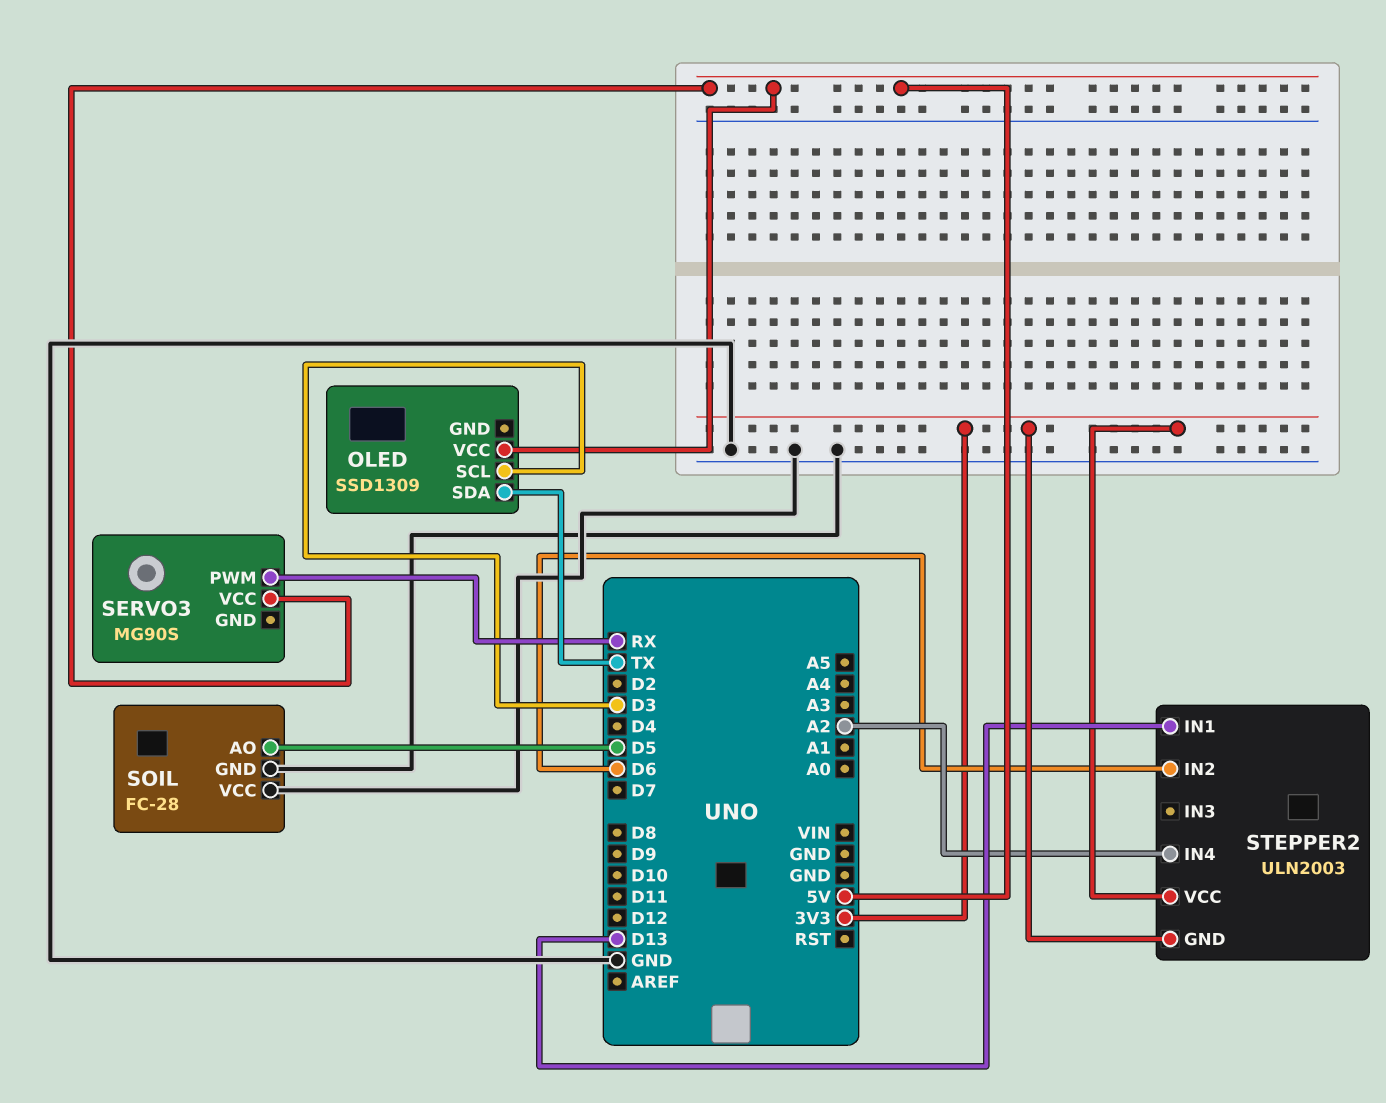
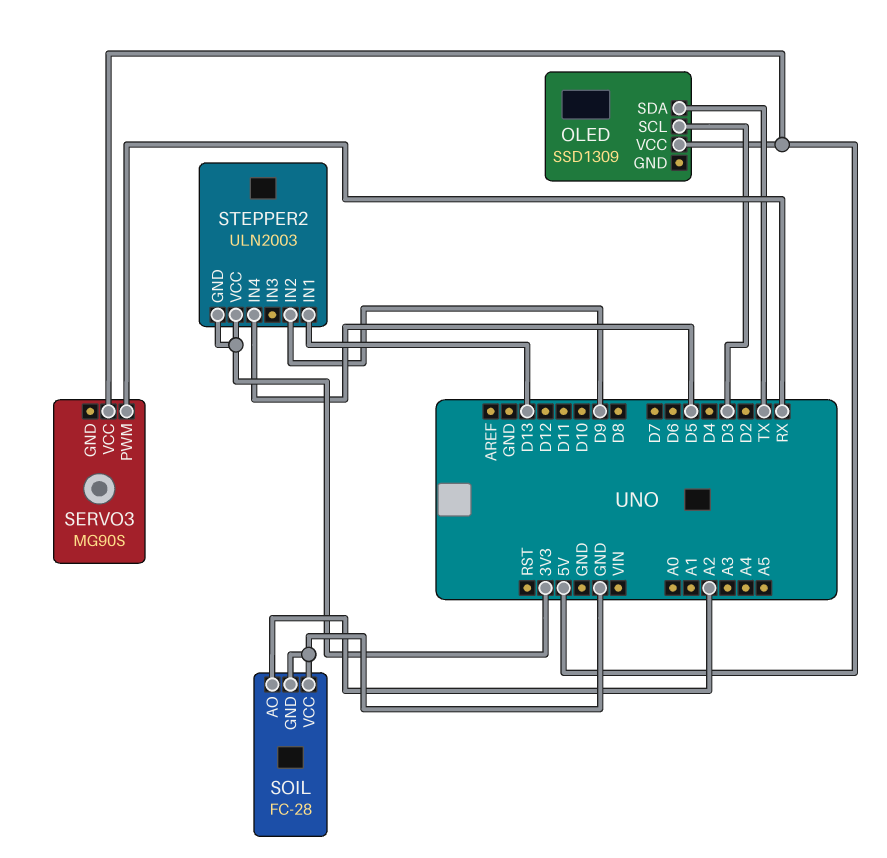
SOIL pin AO: D5 -> A2
STEPPER2 pin IN2: D6 -> D9
STEPPER2 pin IN4: A2 -> D5

